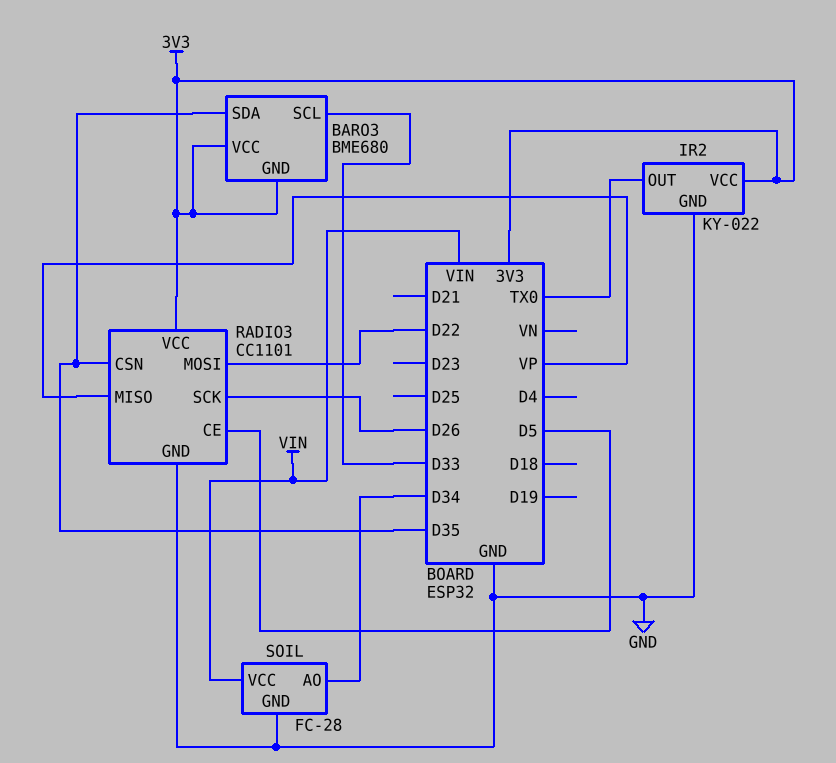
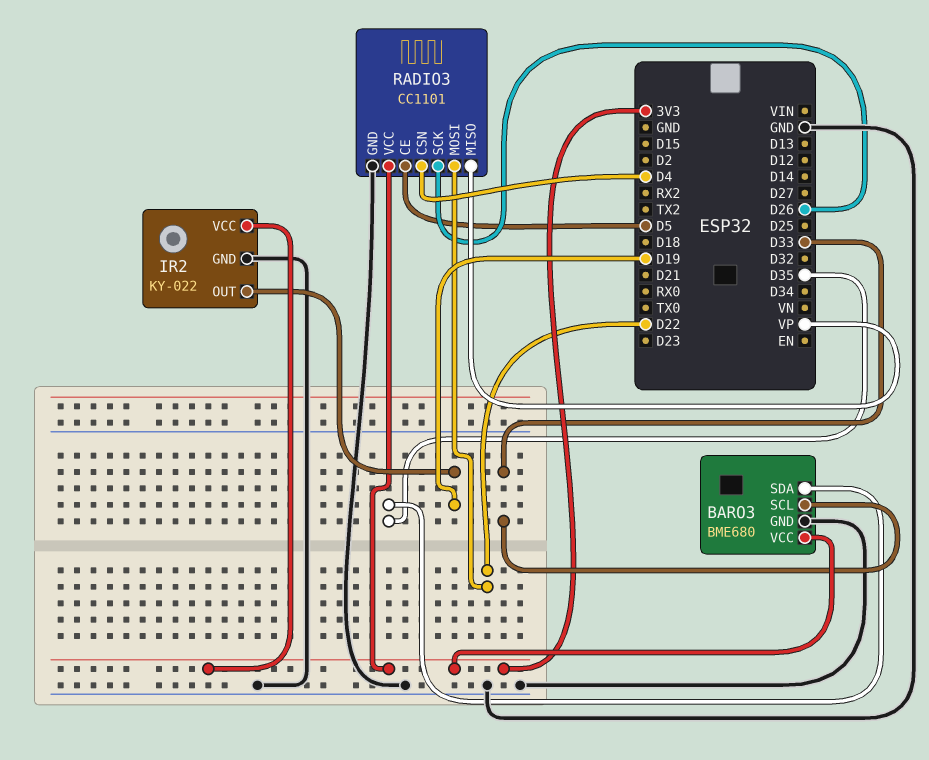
BARO3 pin GND: 3V3 -> GND
IR2 pin OUT: TX0 -> D19
RADIO3 pin CSN: D35 -> D4
SOIL: FC-28 -> none
SOIL pin AO: D34 -> none
SOIL pin GND: GND -> none
SOIL pin VCC: VIN -> none

